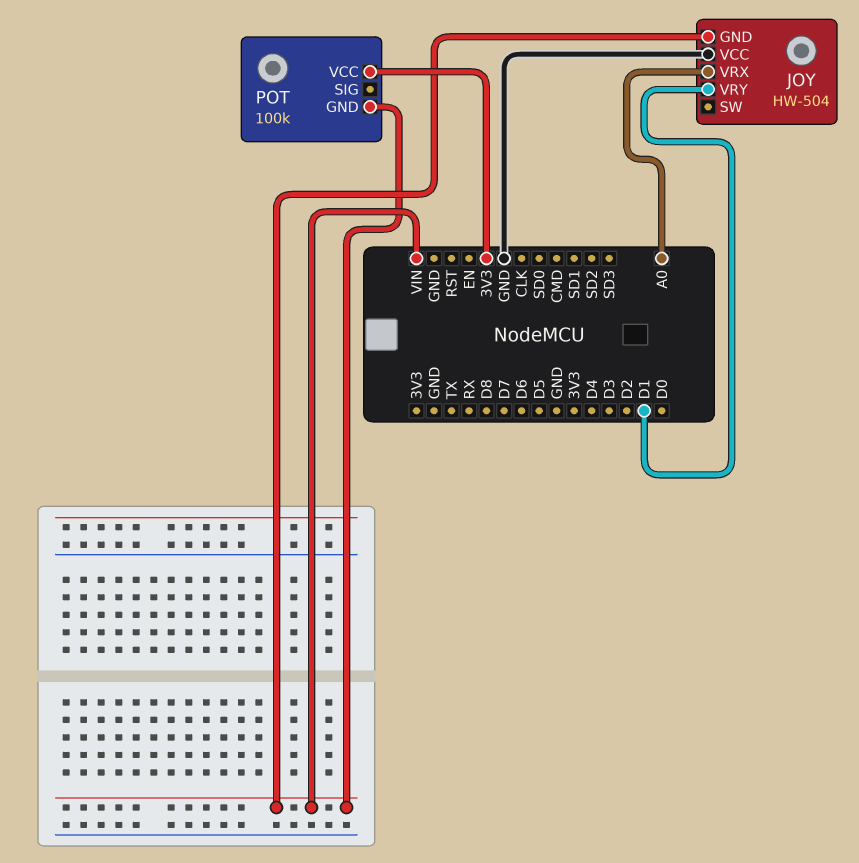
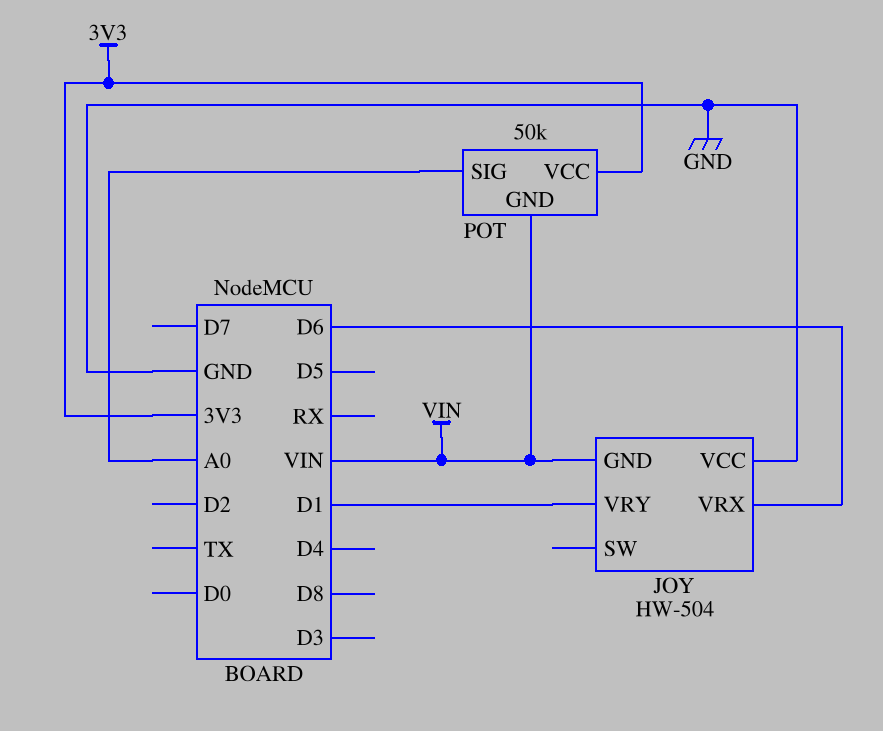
JOY pin VRX: A0 -> D6
POT: 100k -> 50k
POT pin SIG: none -> A0

